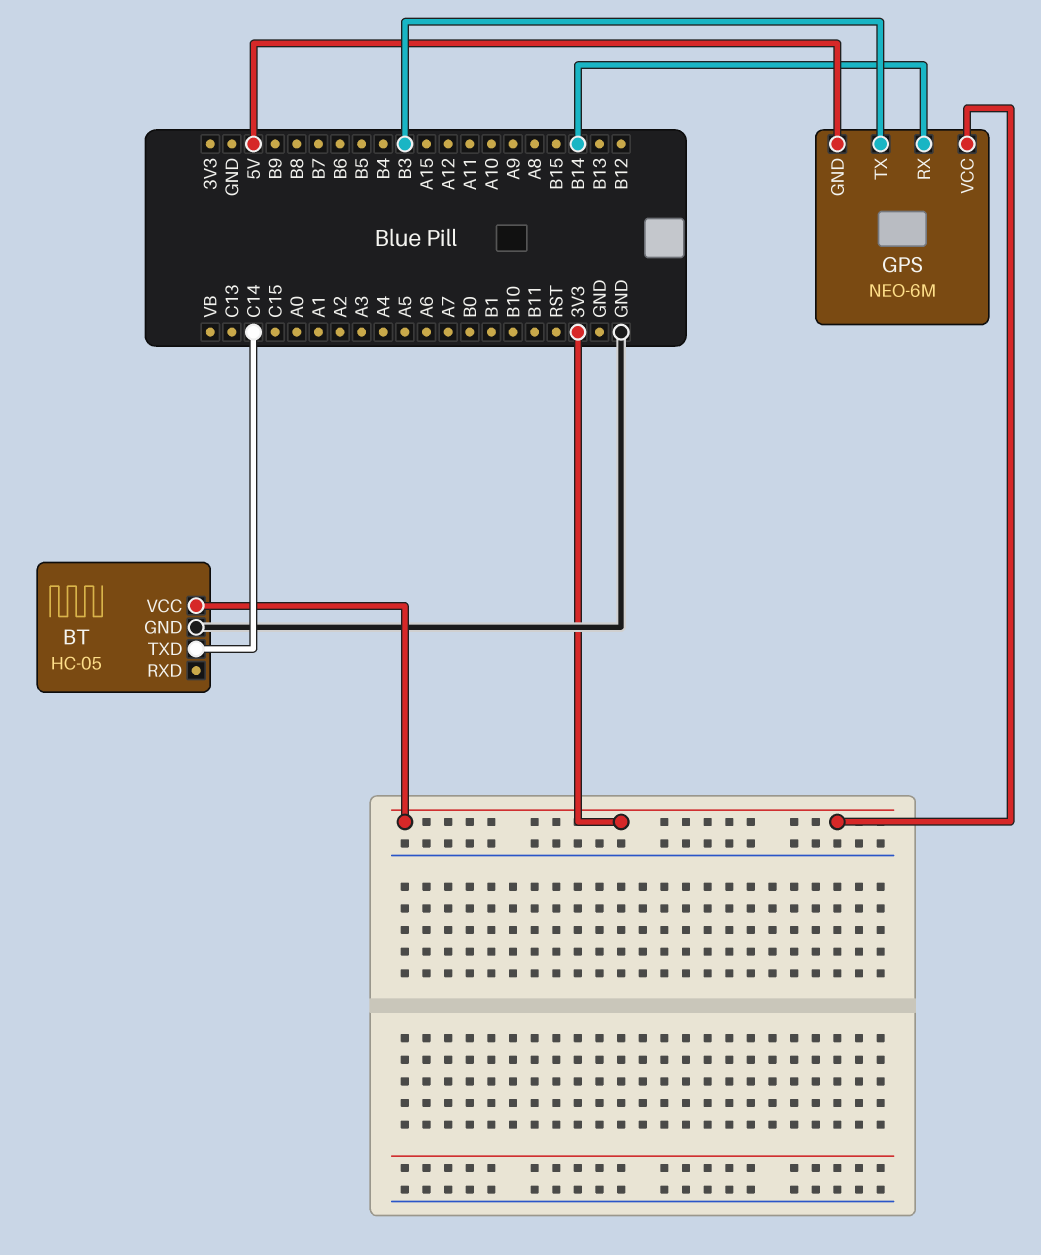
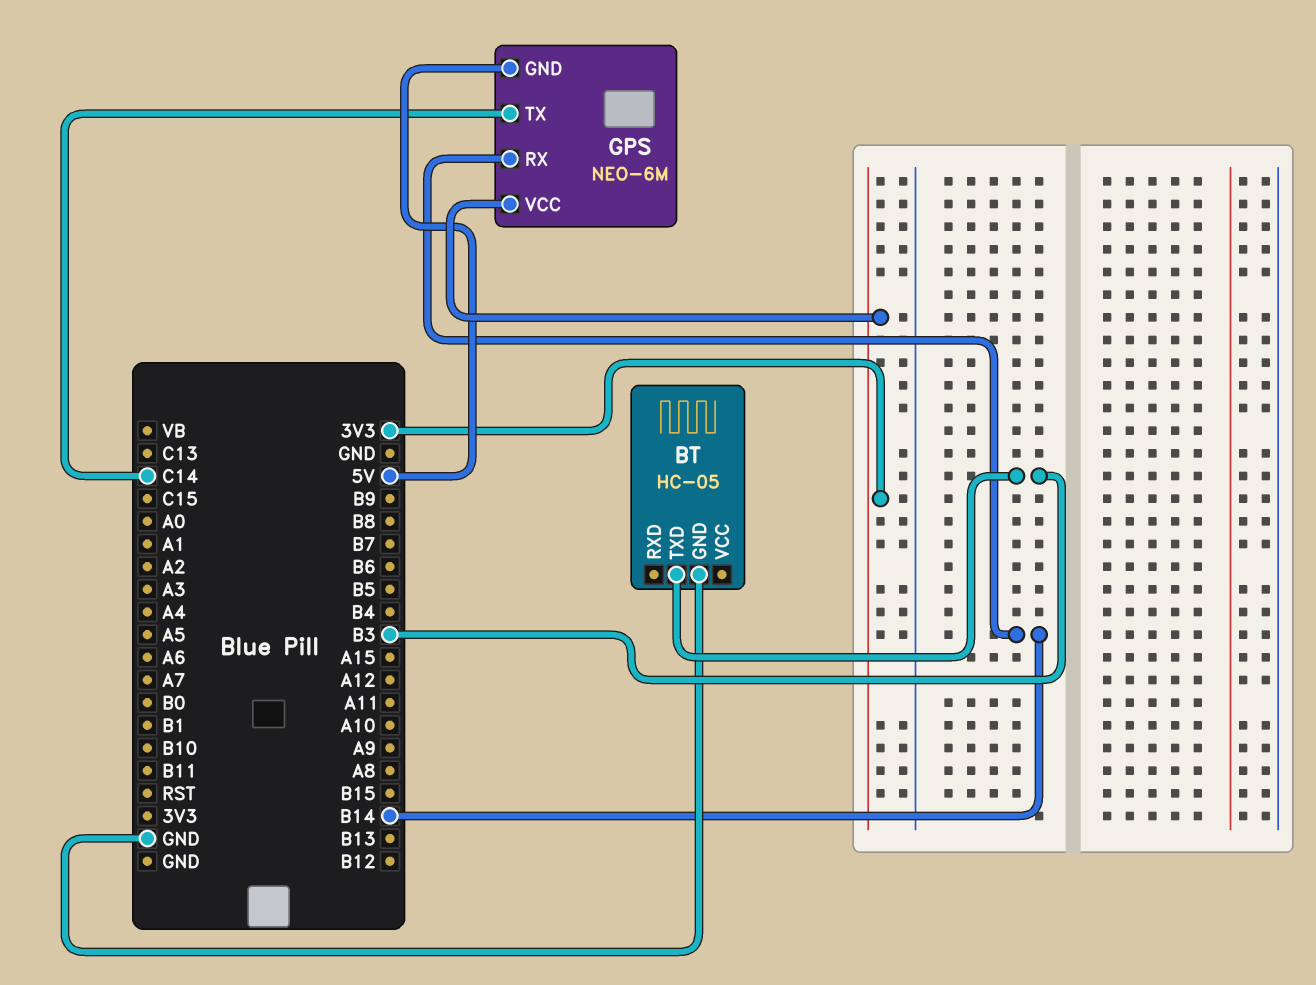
BT pin TXD: C14 -> B3
BT pin VCC: 3V3 -> none
GPS pin TX: B3 -> C14

